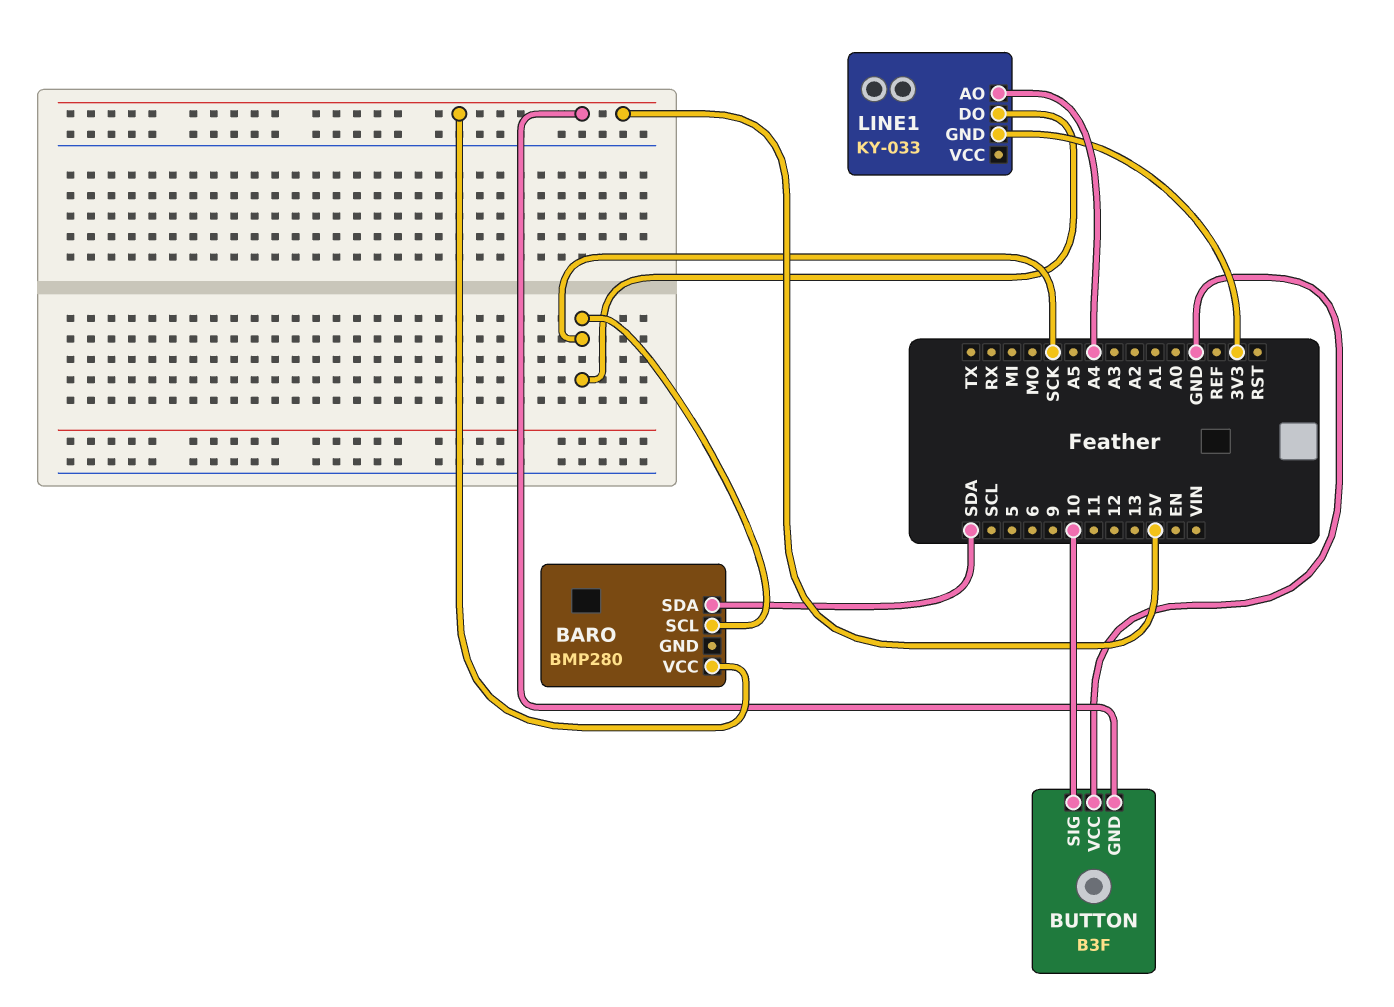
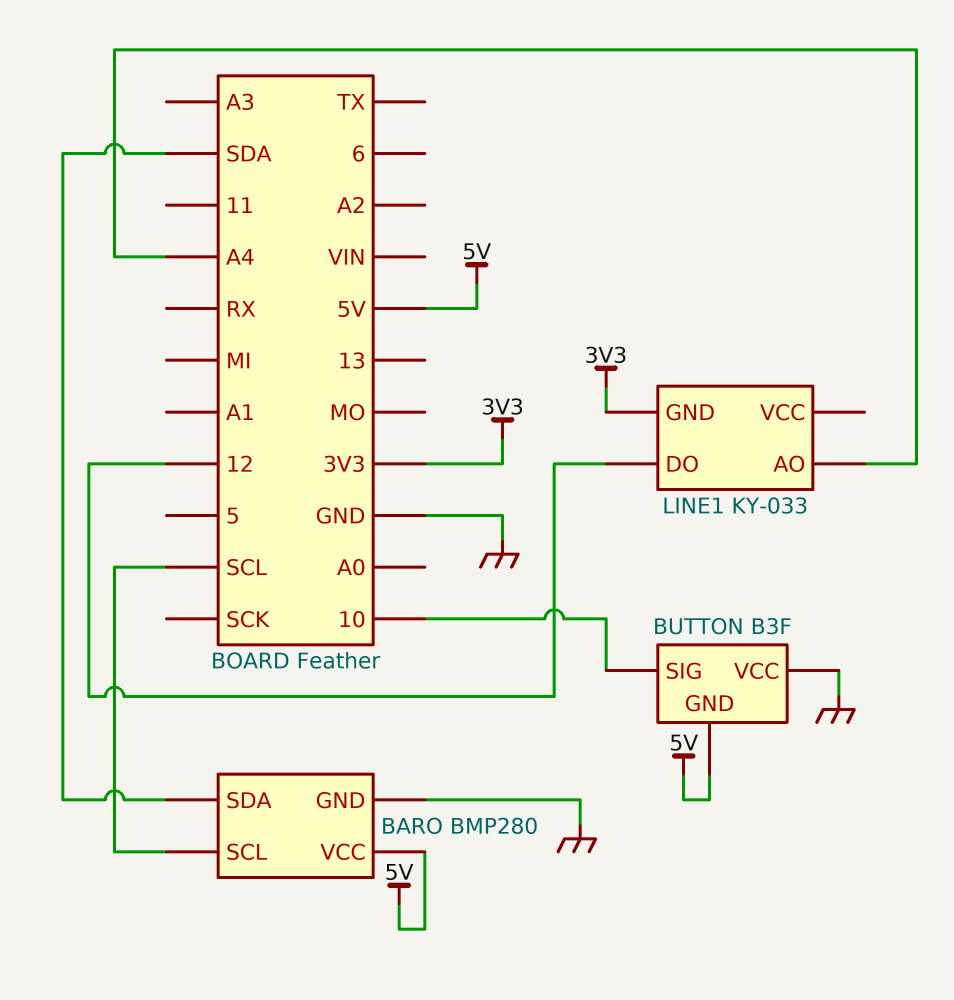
BARO pin GND: none -> GND
BARO pin SCL: SCK -> SCL
LINE1 pin DO: SCK -> 12

